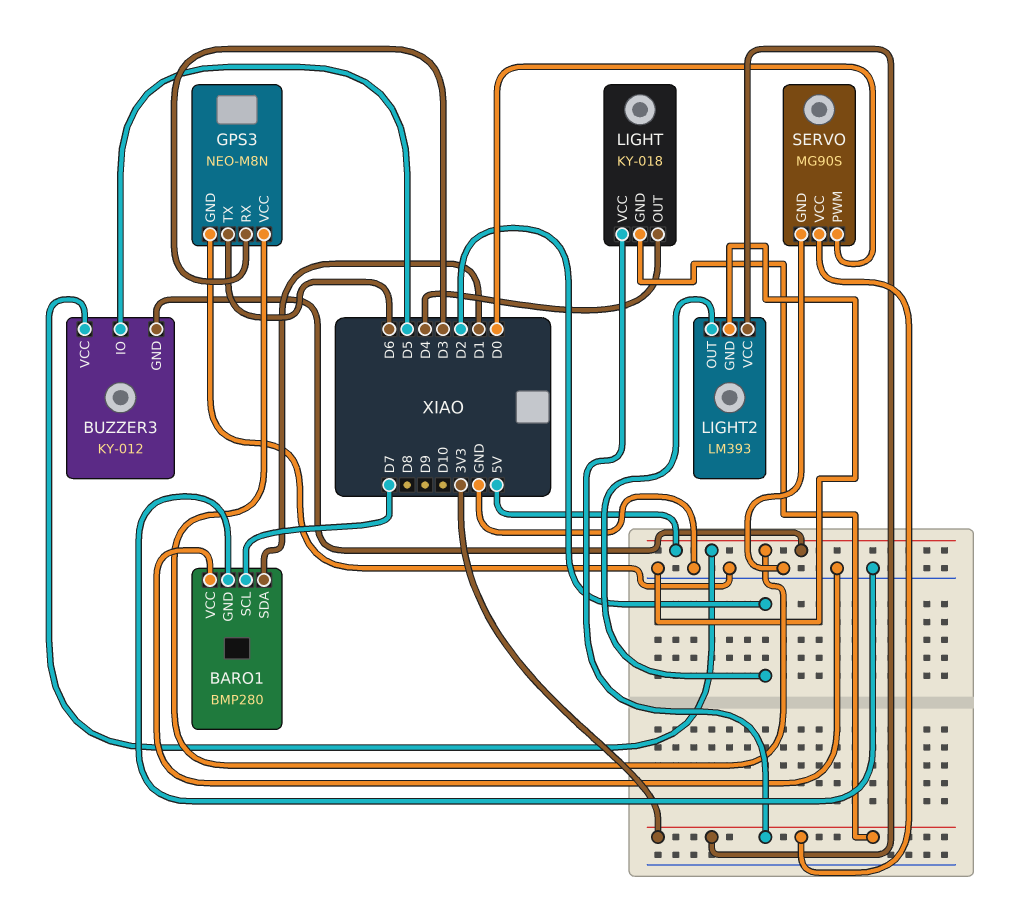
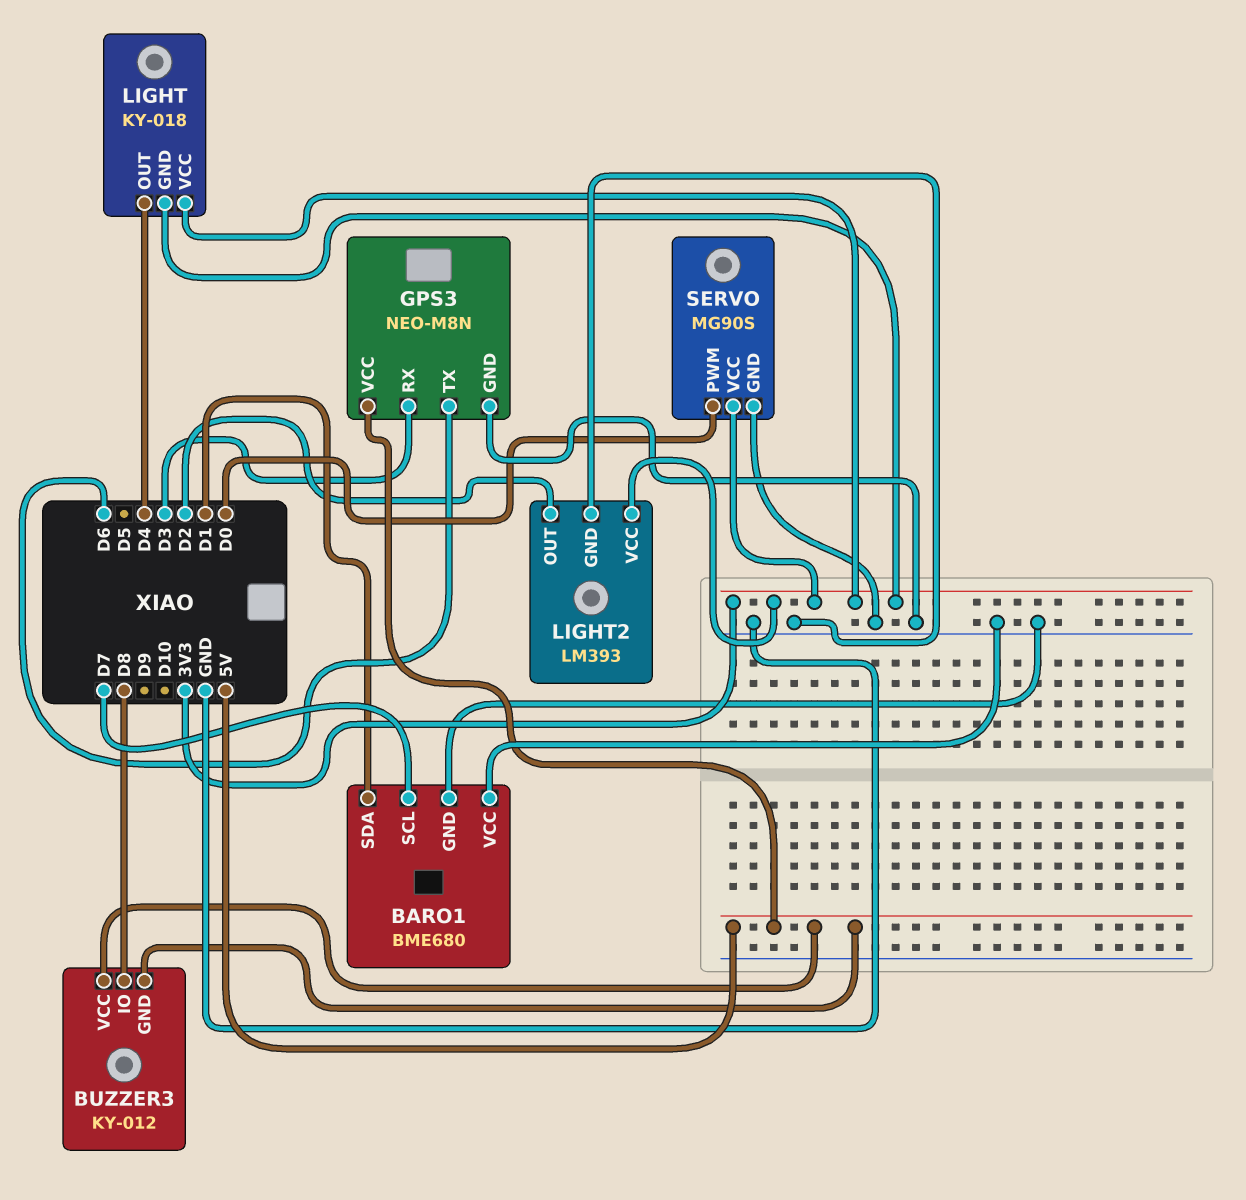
BARO1: BMP280 -> BME680
BUZZER3 pin IO: D5 -> D8

